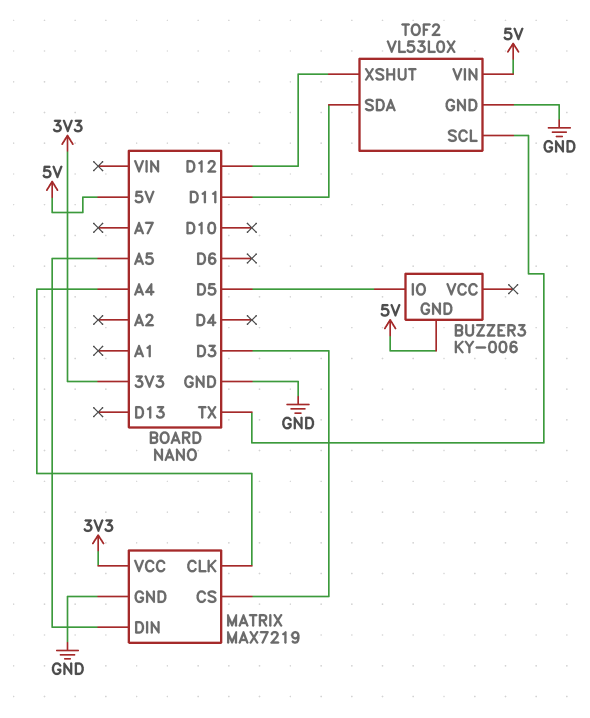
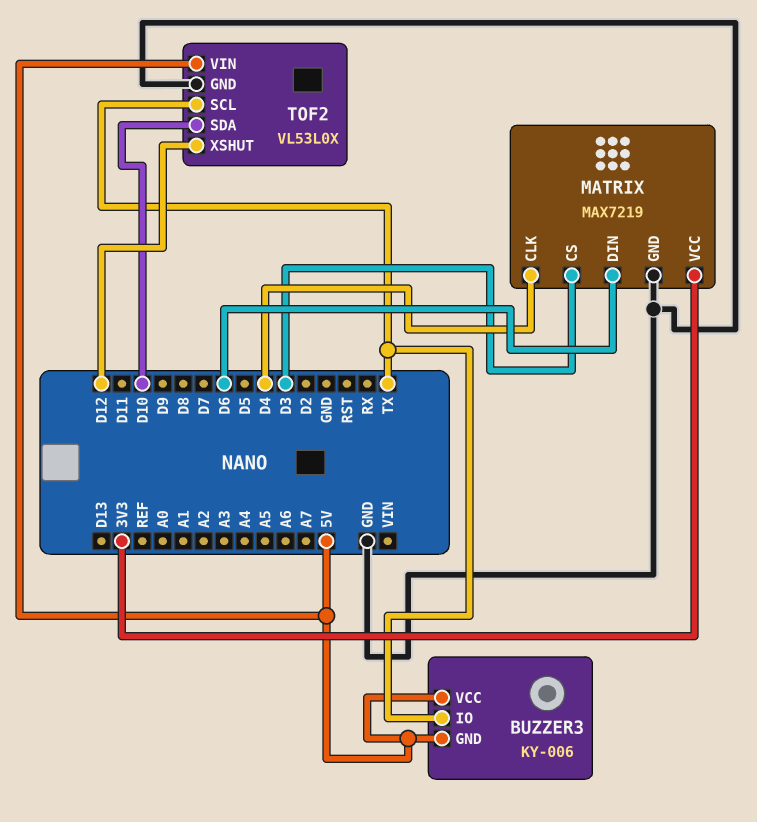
BUZZER3 pin IO: D5 -> TX
BUZZER3 pin VCC: none -> 5V
MATRIX pin CLK: A4 -> D4
MATRIX pin DIN: A5 -> D6
TOF2 pin SDA: D11 -> D10

